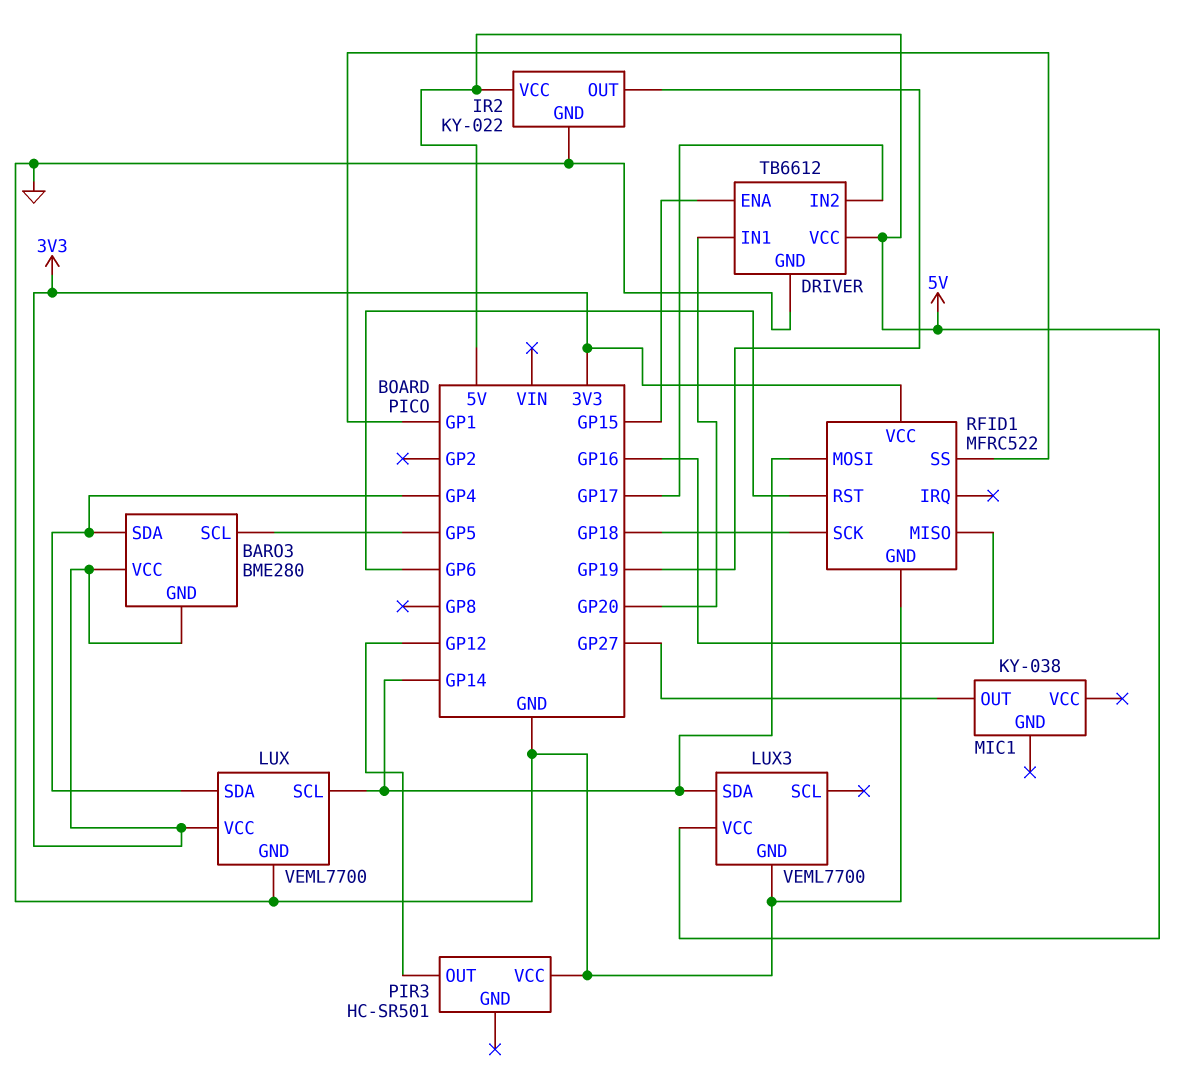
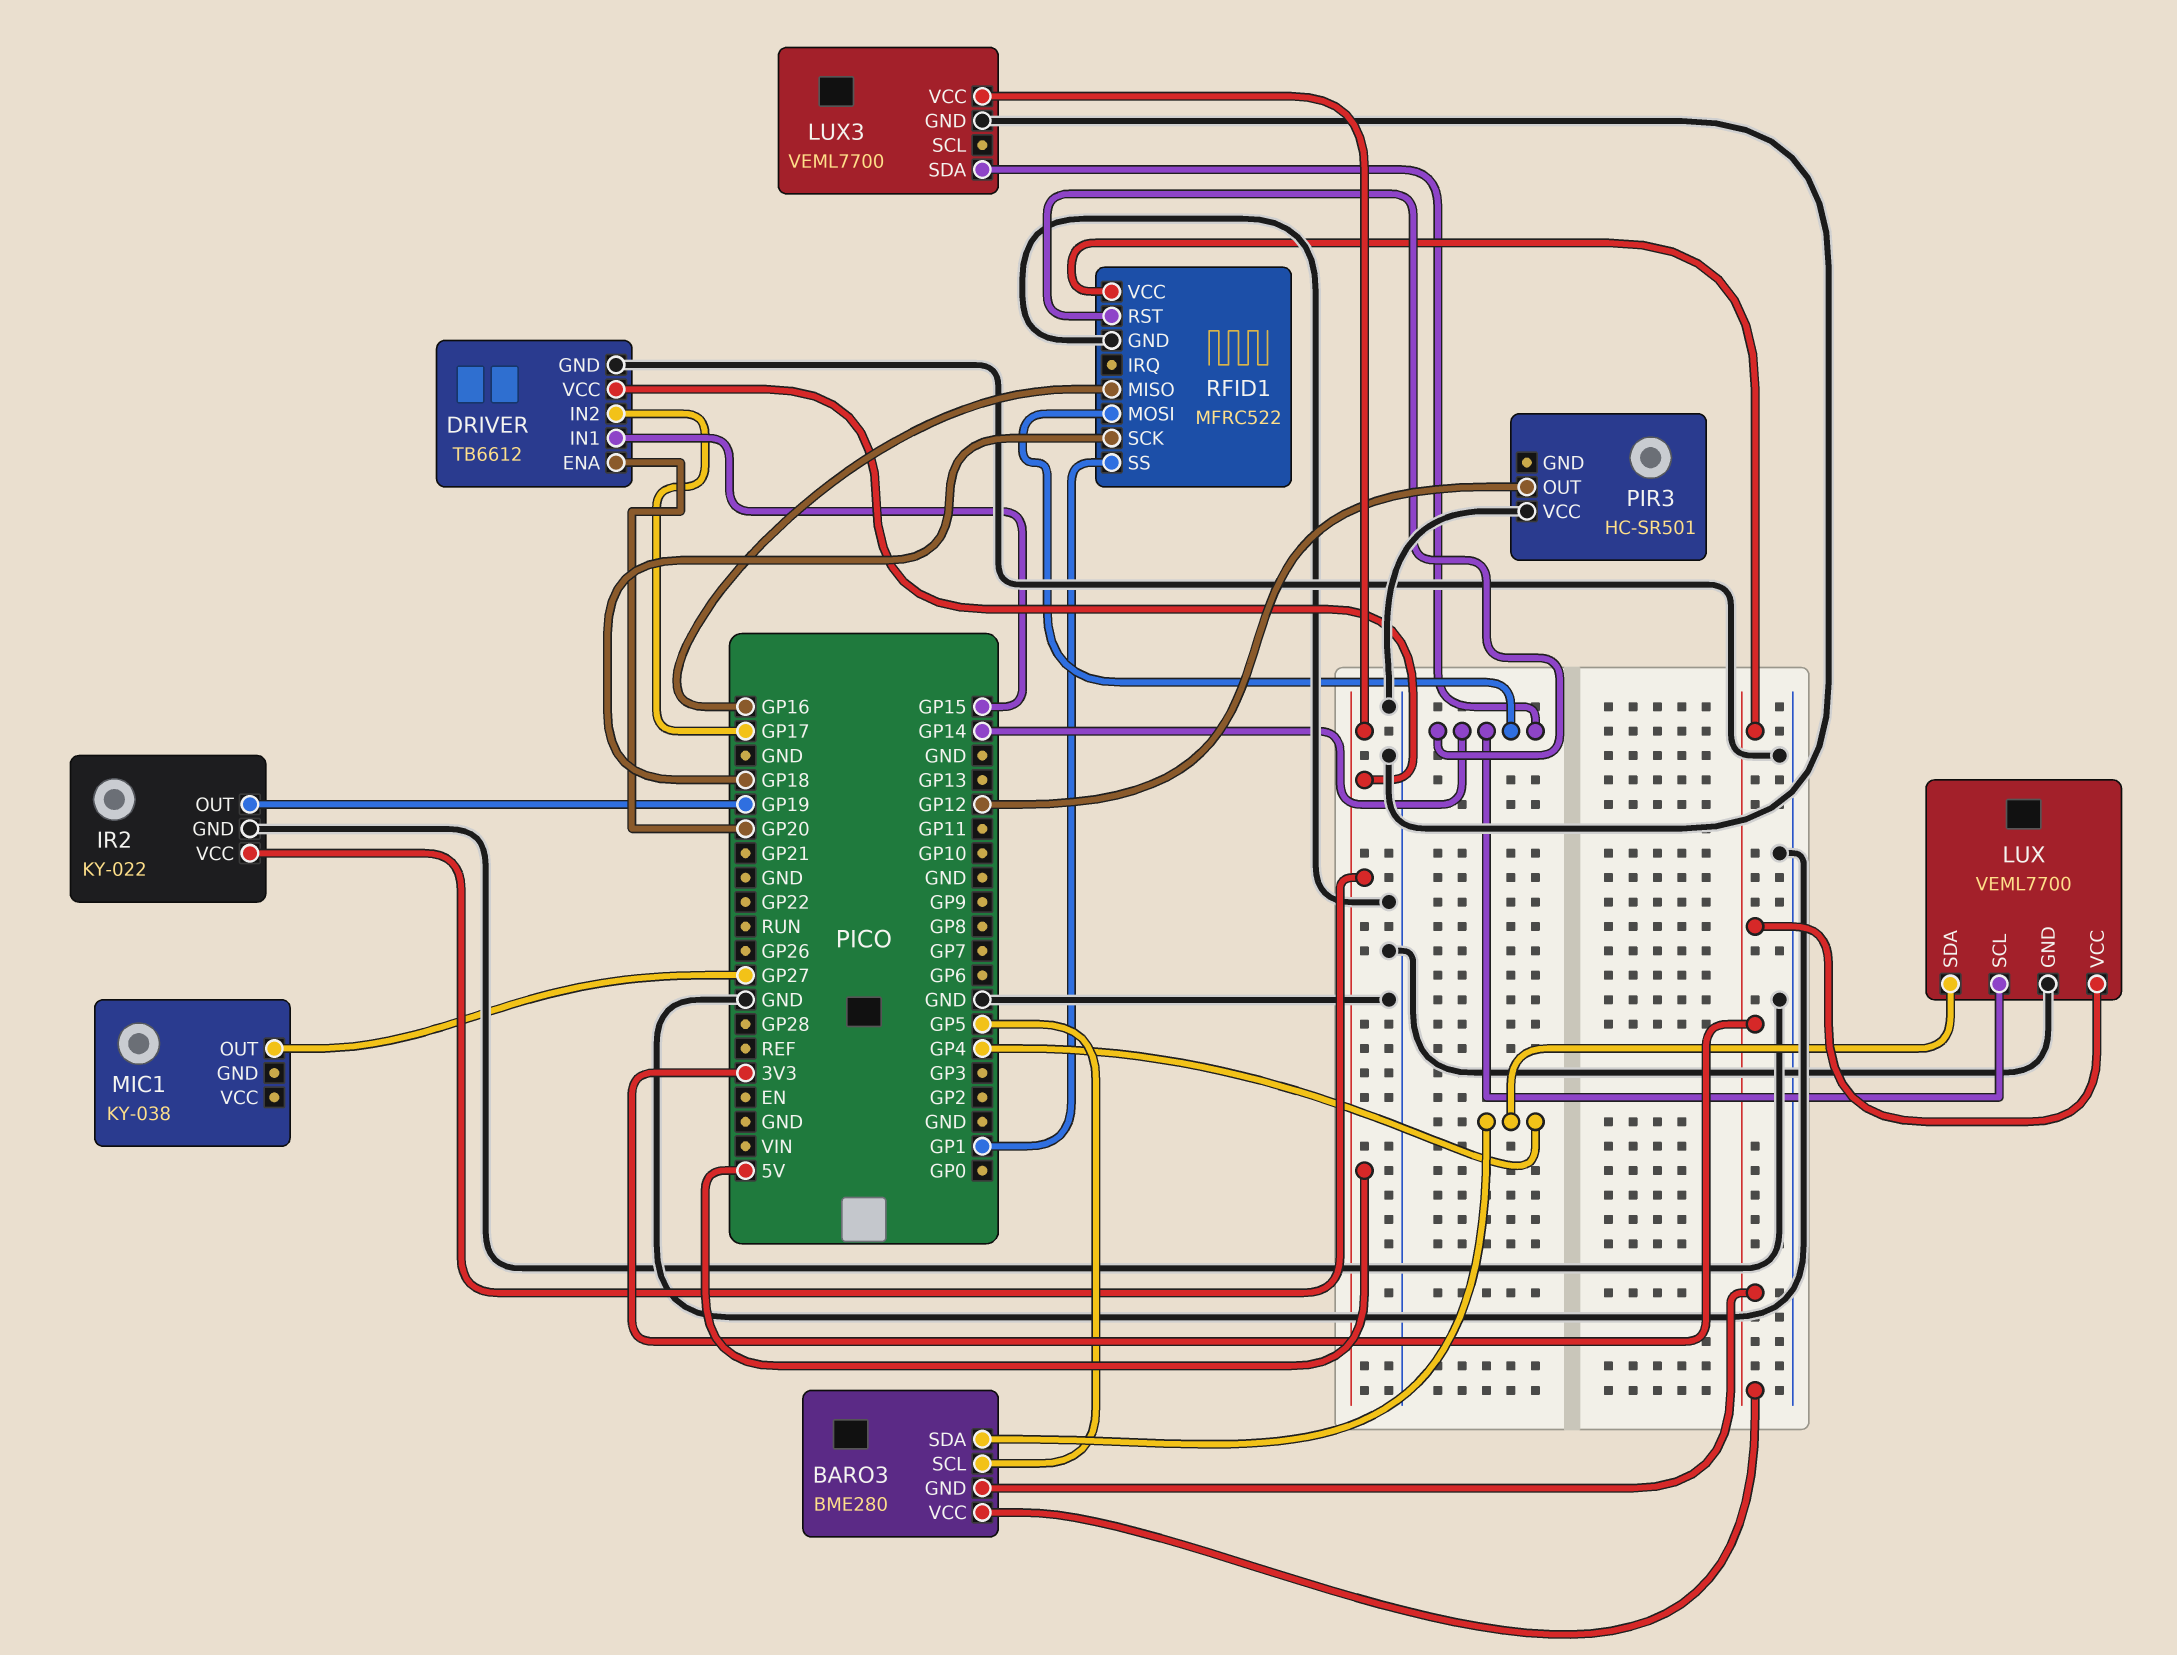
DRIVER pin ENA: GP15 -> GP20
DRIVER pin IN1: GP20 -> GP15
RFID1 pin RST: GP6 -> GP14

